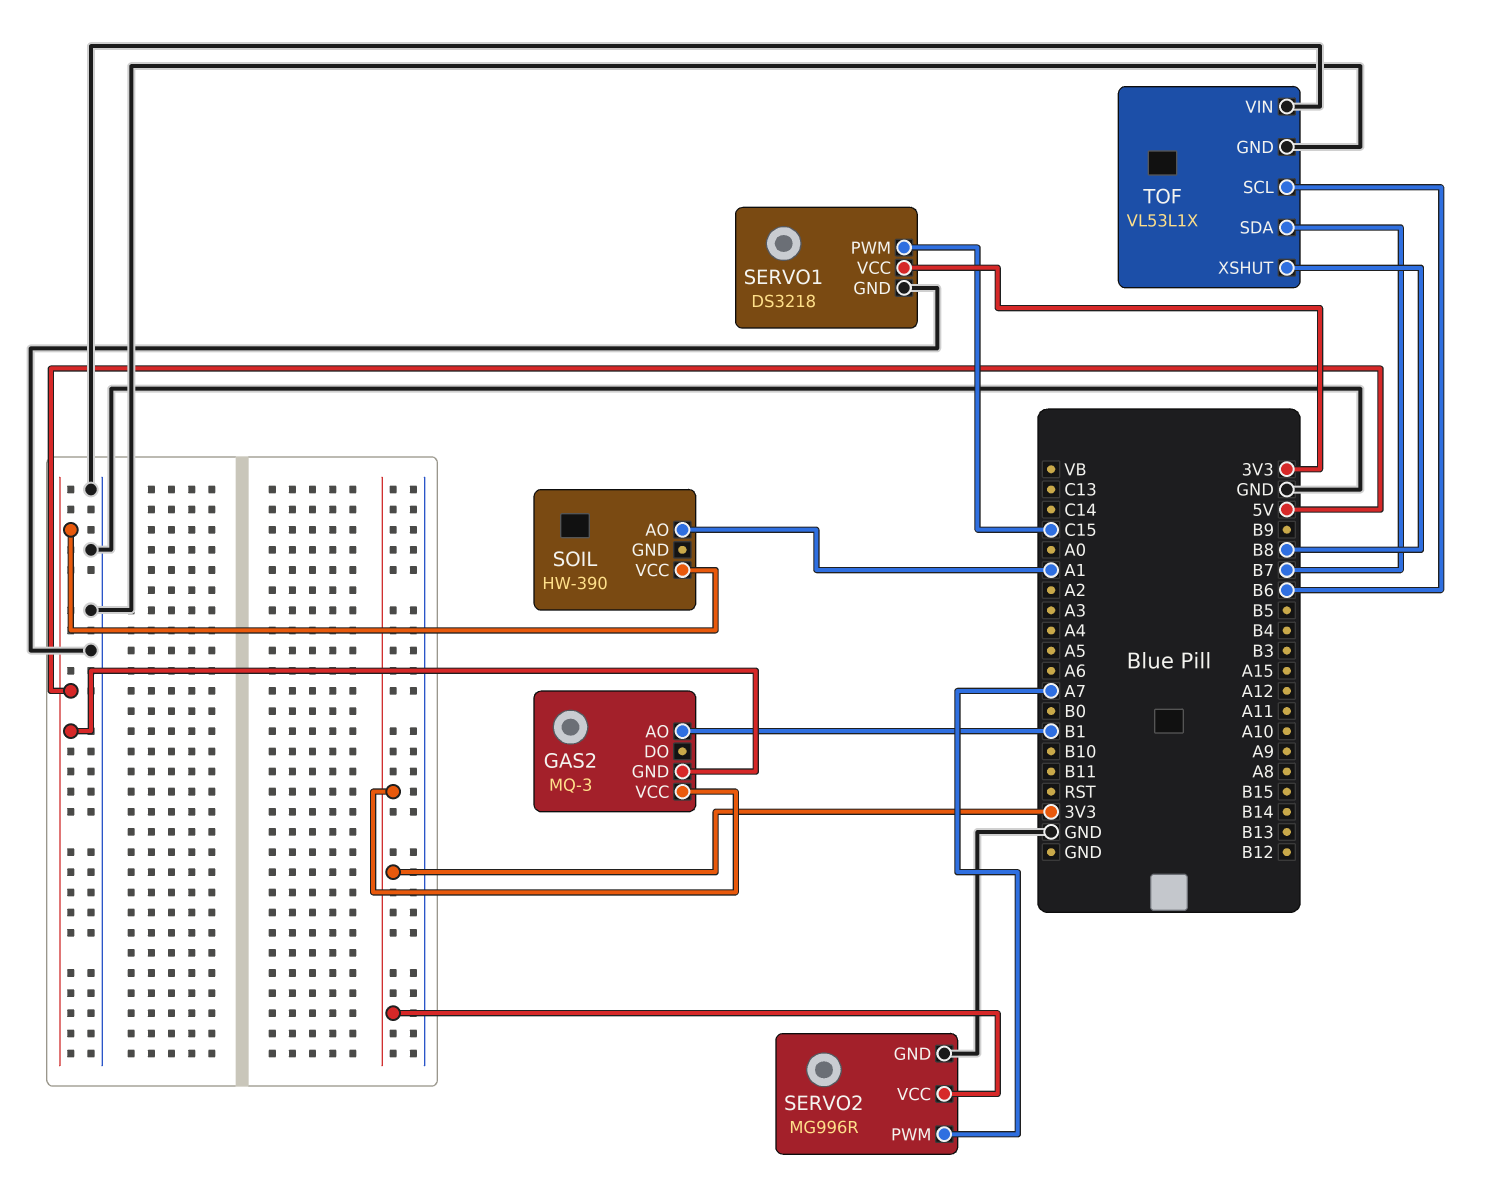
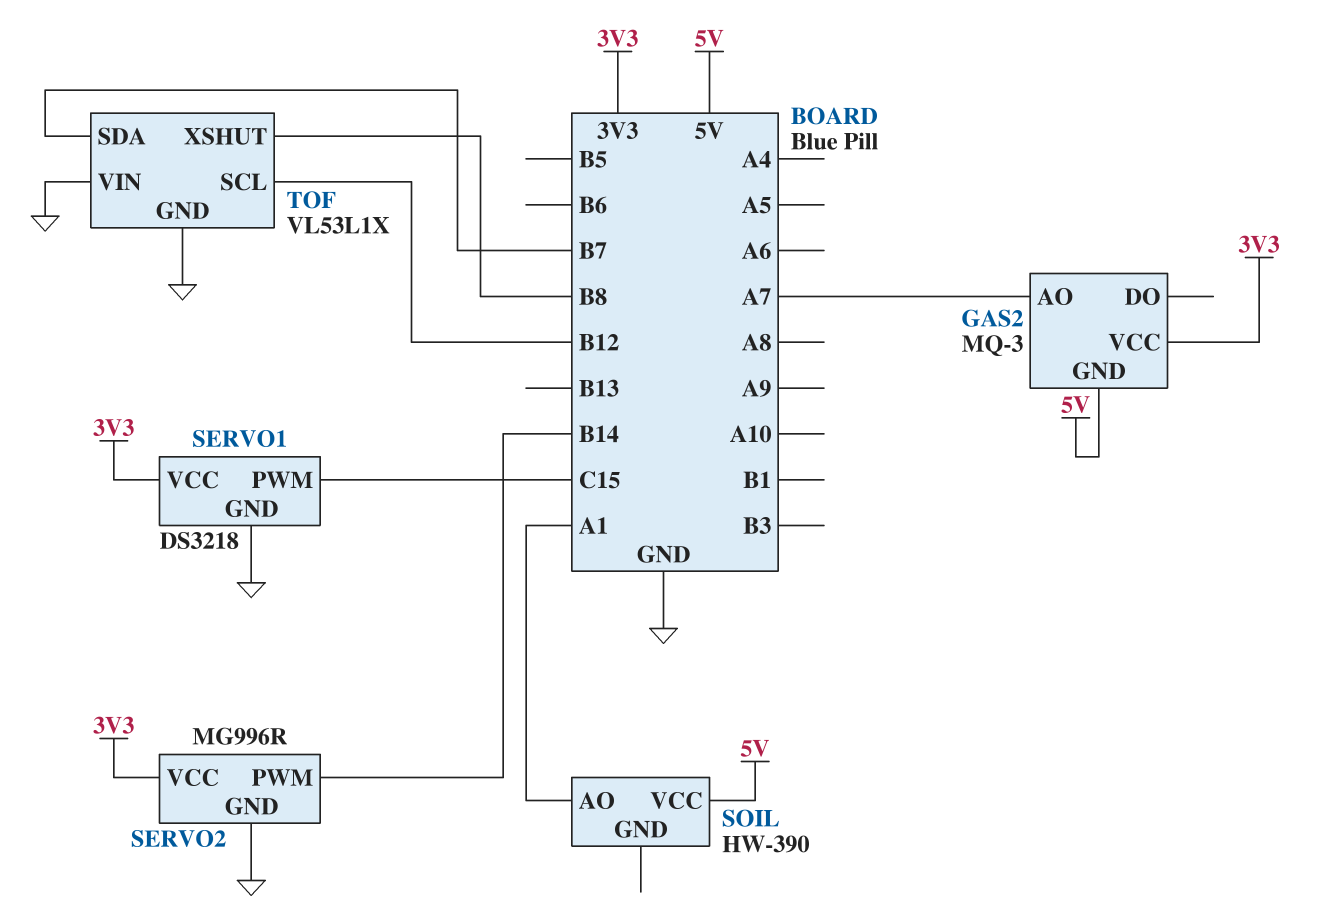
GAS2 pin AO: B1 -> A7
SERVO2 pin PWM: A7 -> B14
TOF pin SCL: B6 -> B12

